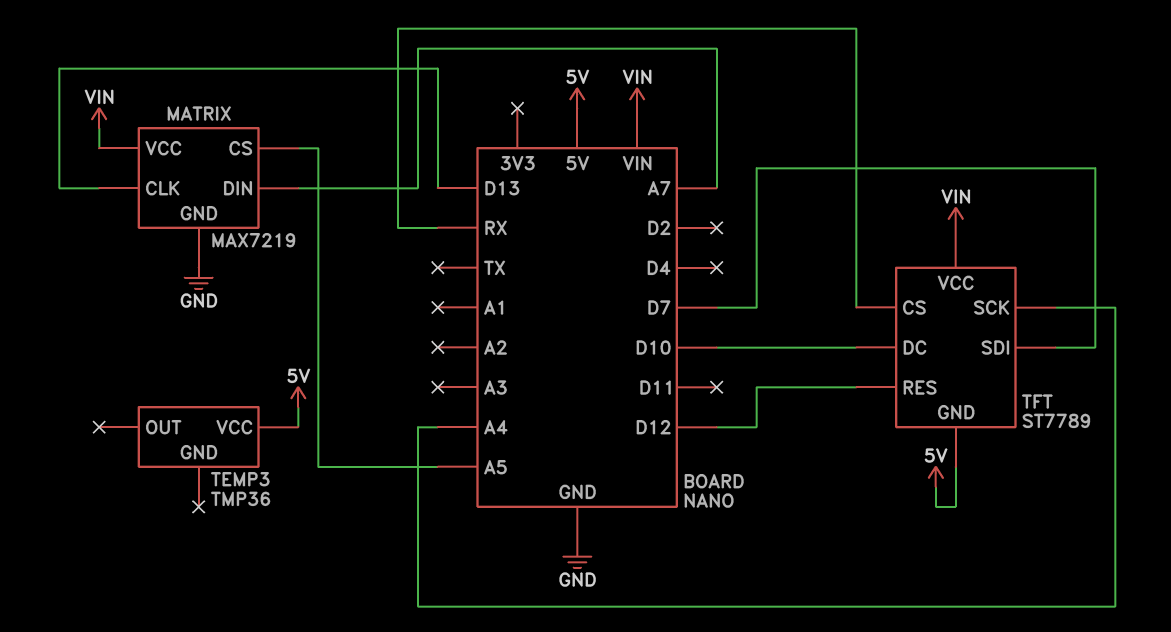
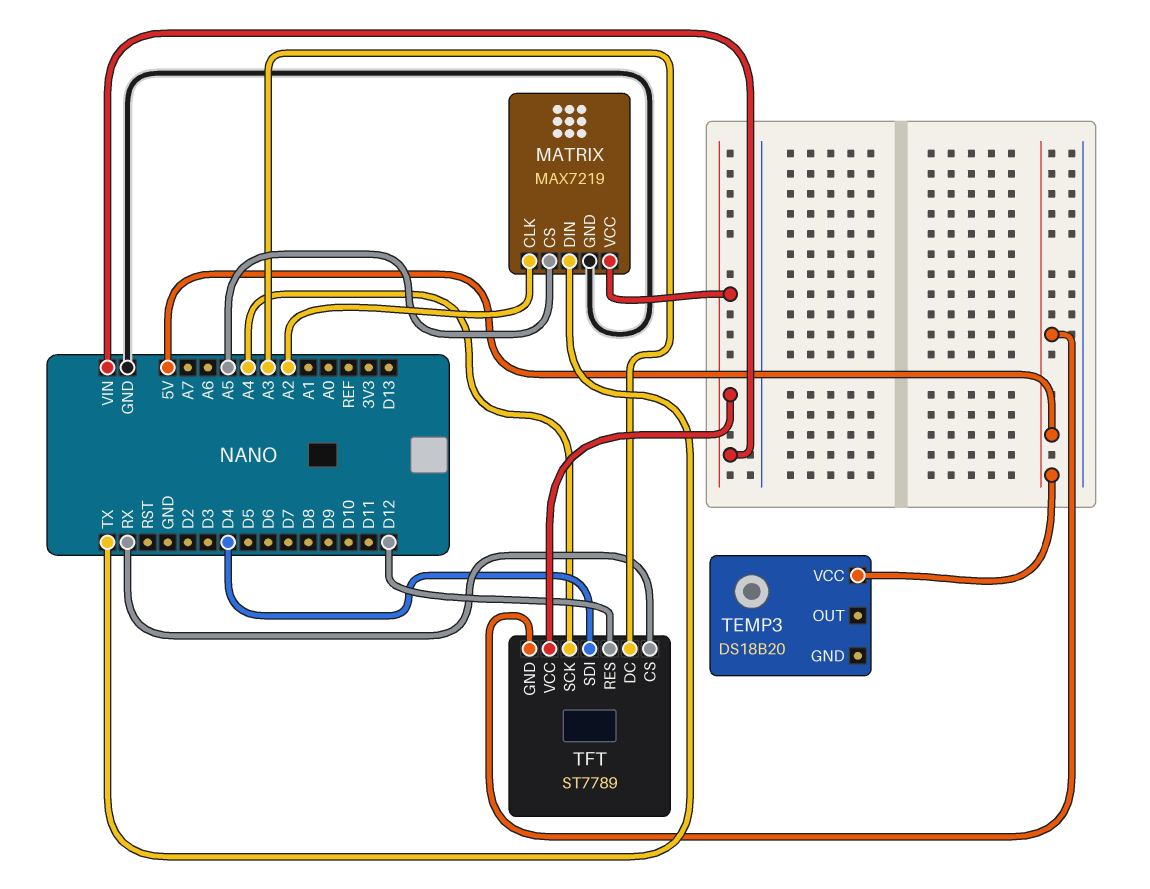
MATRIX pin CLK: D13 -> A2
MATRIX pin DIN: A7 -> TX
TEMP3: TMP36 -> DS18B20
TFT pin DC: D10 -> A3
TFT pin SDI: D7 -> D4

